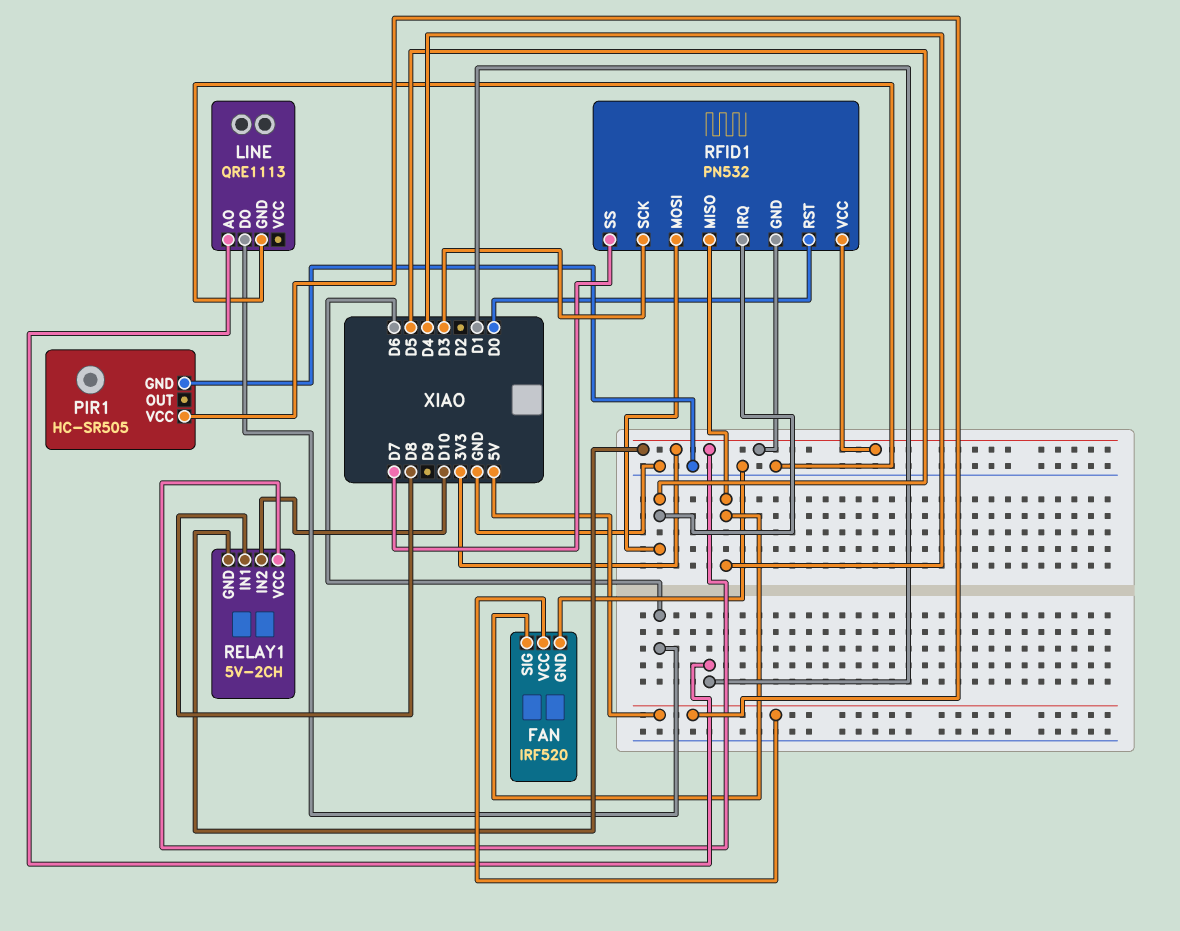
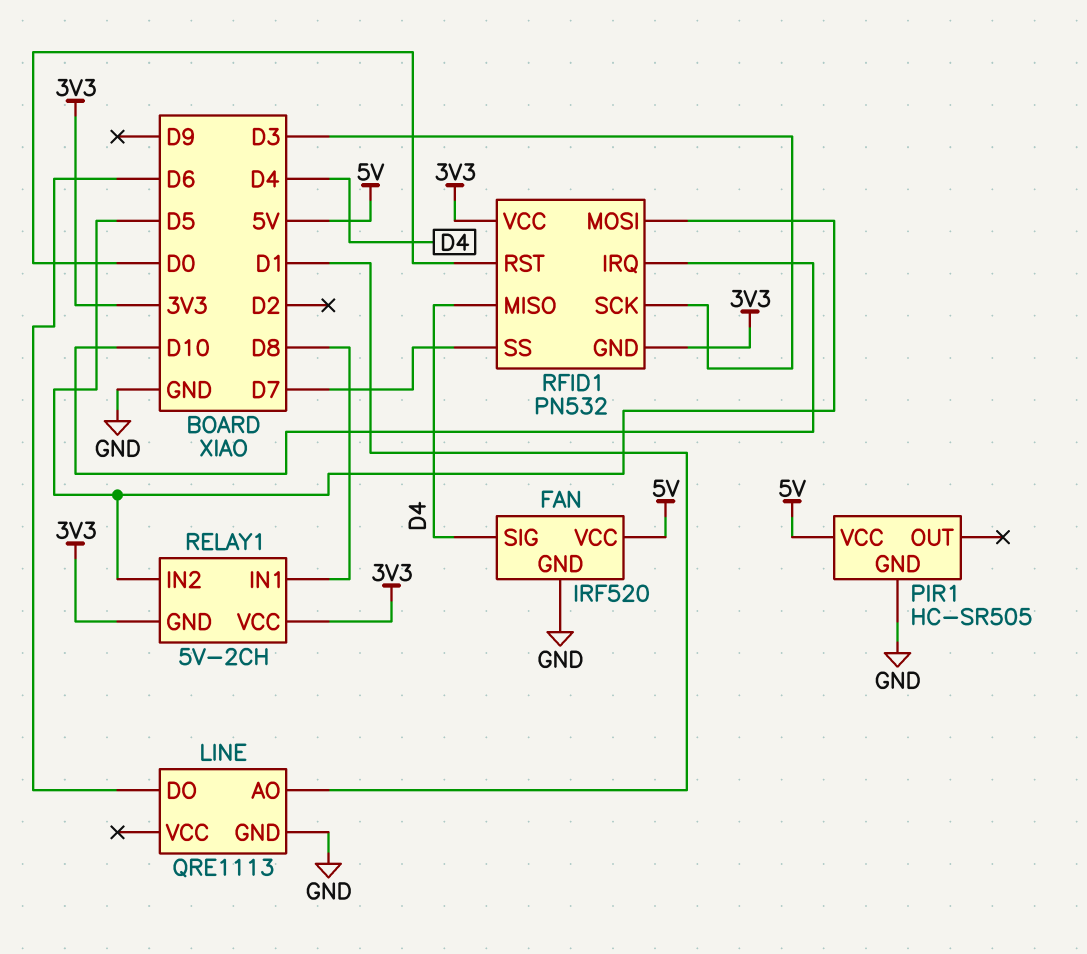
RELAY1 pin IN2: D10 -> D5
RFID1 pin IRQ: D5 -> D10

